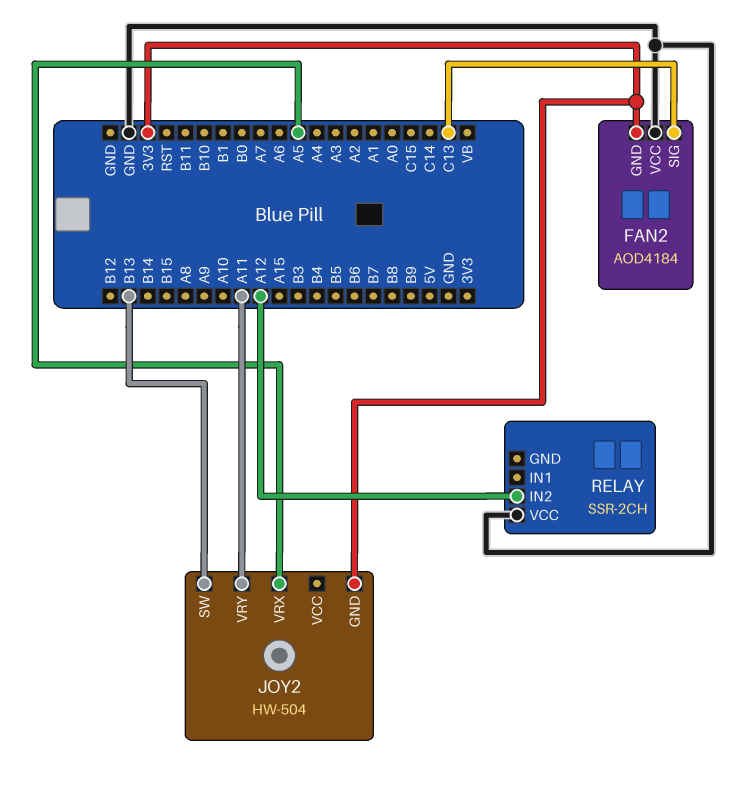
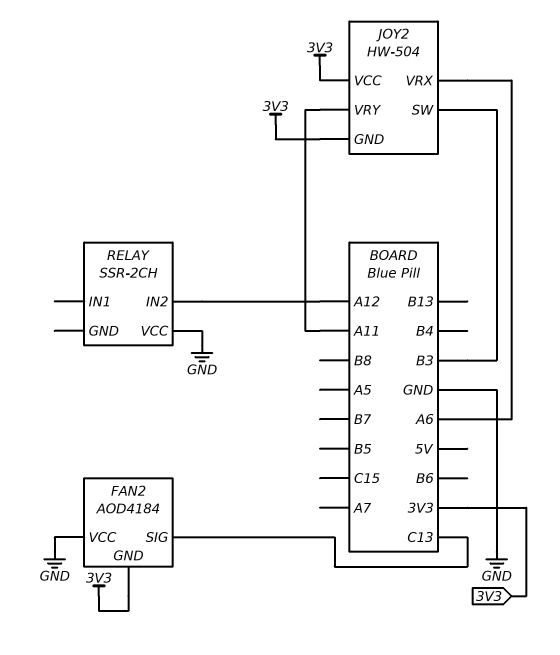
JOY2 pin SW: B13 -> B3
JOY2 pin VCC: none -> 3V3
JOY2 pin VRX: A5 -> A6

